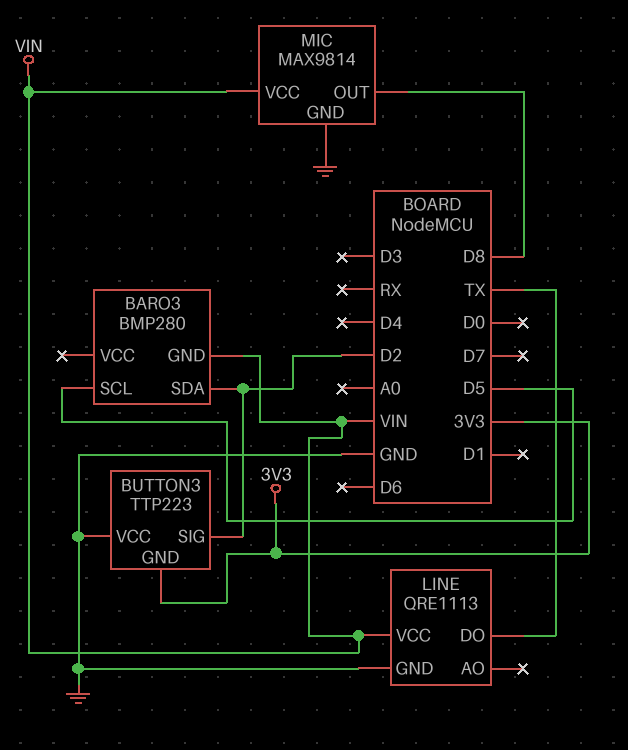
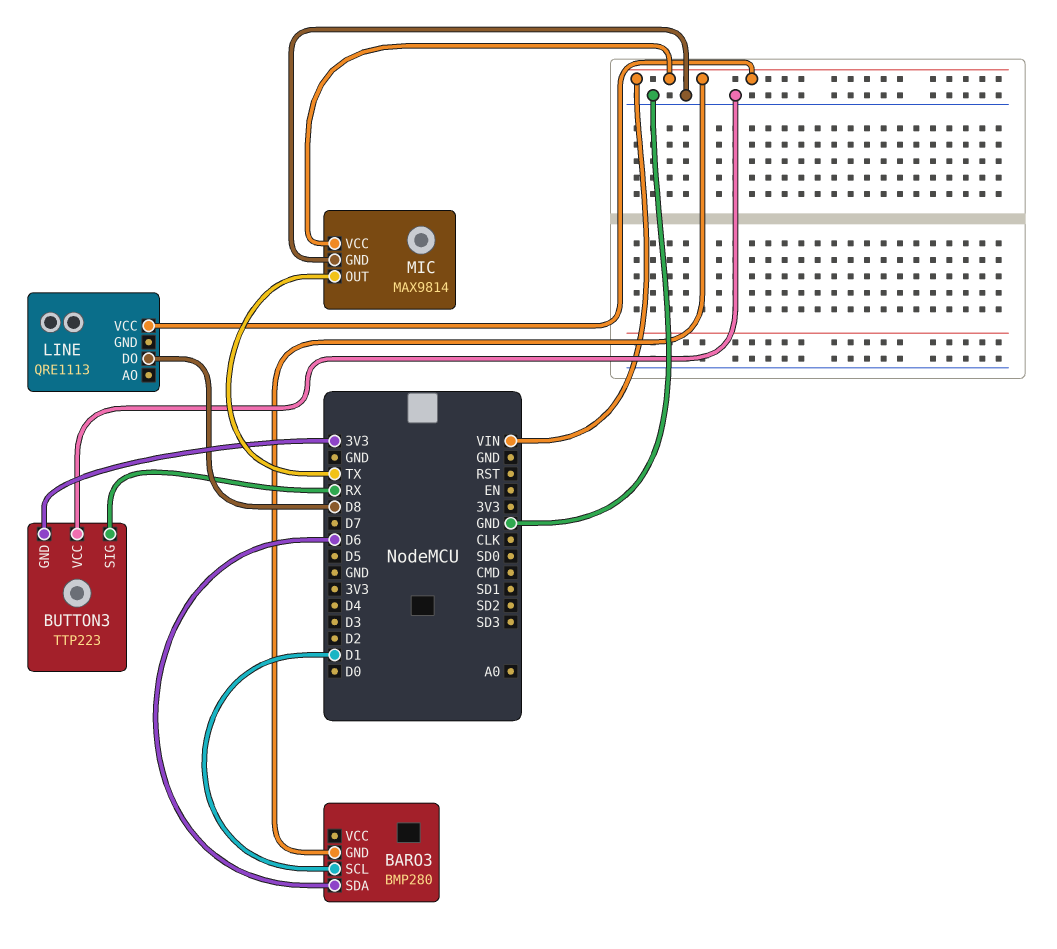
BARO3 pin SCL: D5 -> D1
BARO3 pin SDA: D2 -> D6
BUTTON3 pin SIG: D2 -> RX
LINE pin DO: TX -> D8
LINE pin GND: GND -> none
MIC pin OUT: D8 -> TX

